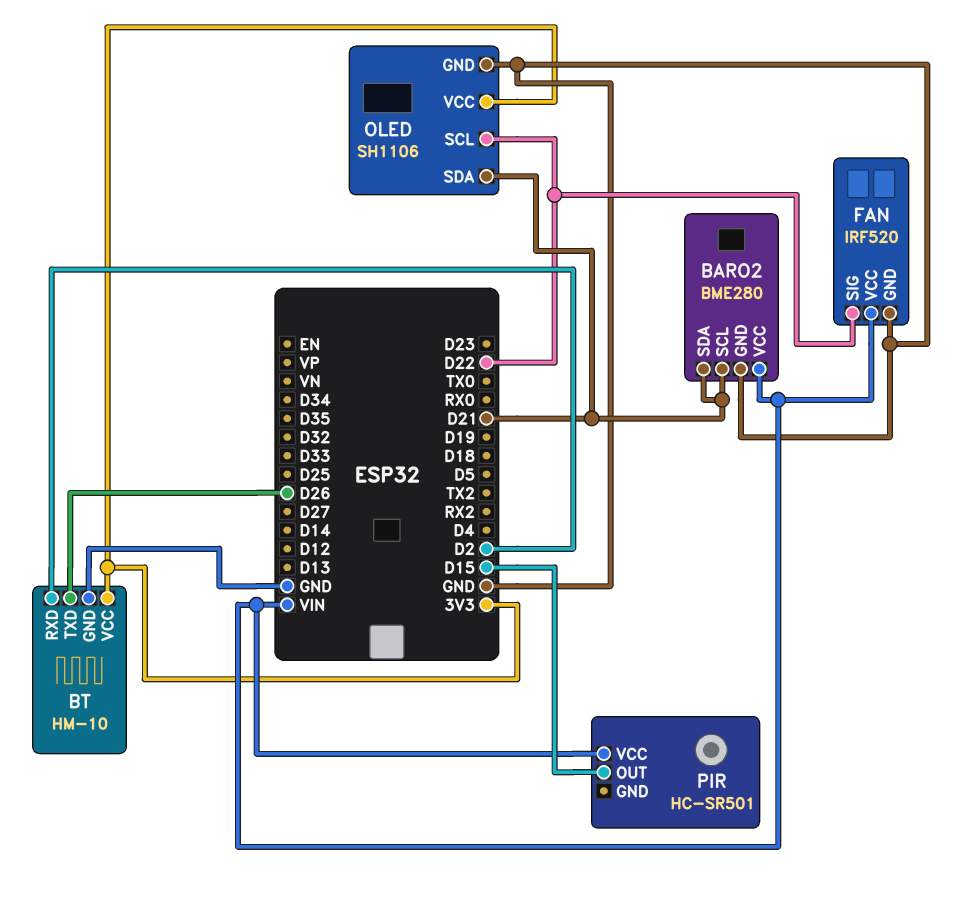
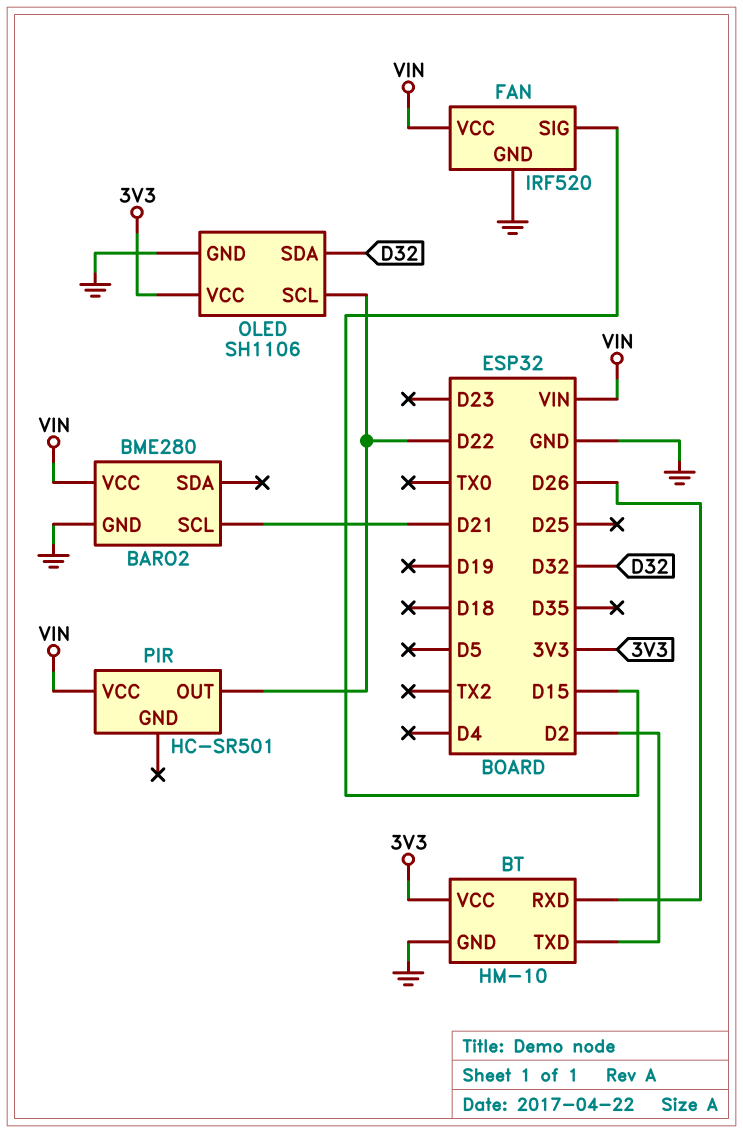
BARO2 pin SDA: D21 -> none
BT pin RXD: D2 -> D26
BT pin TXD: D26 -> D2
FAN pin SIG: D22 -> D15
OLED pin SDA: D21 -> D32
PIR pin OUT: D15 -> D22

